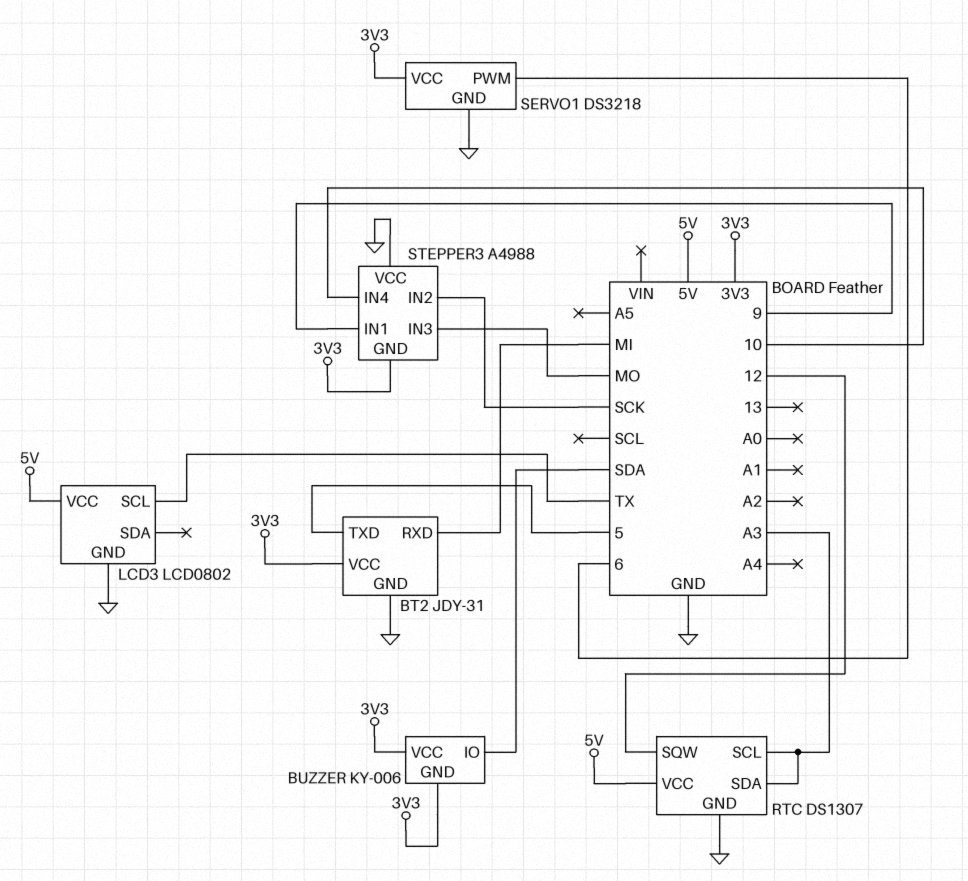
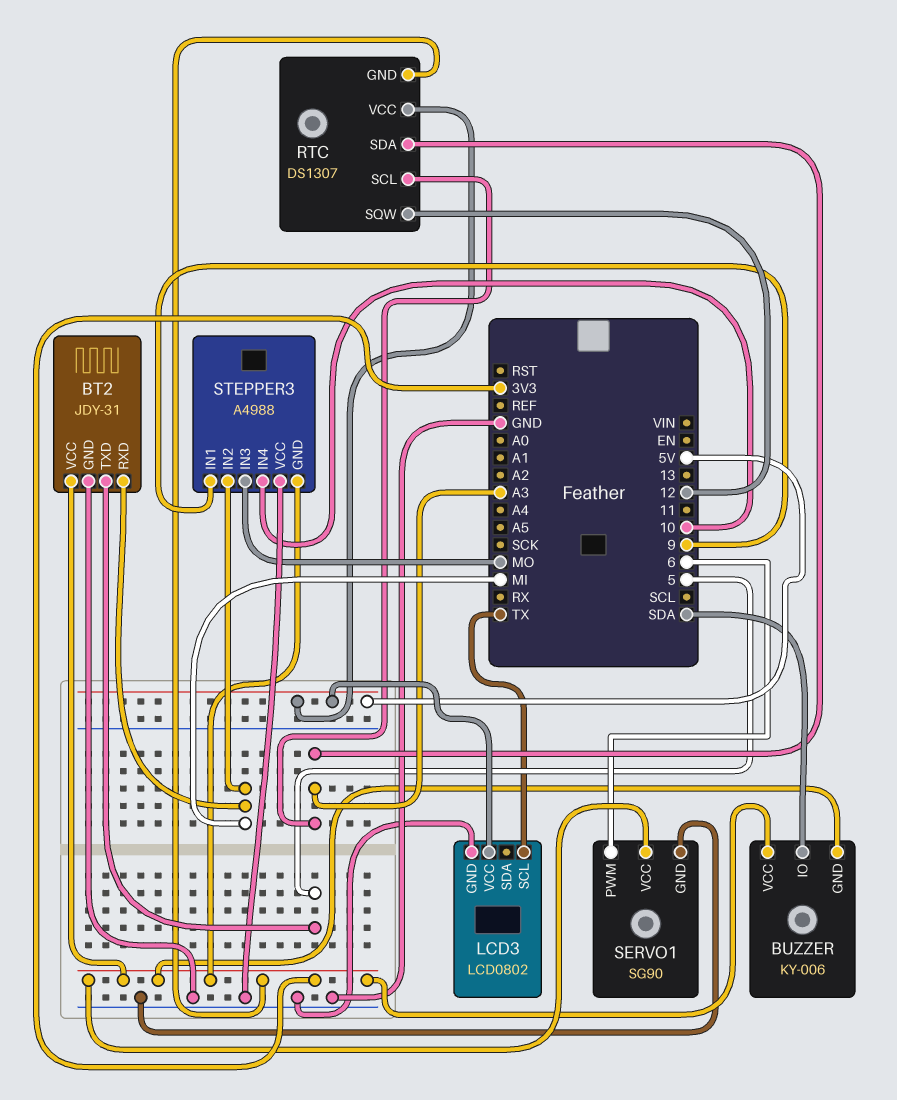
RTC pin GND: GND -> 3V3
SERVO1: DS3218 -> SG90
STEPPER3 pin IN2: SCK -> MI

